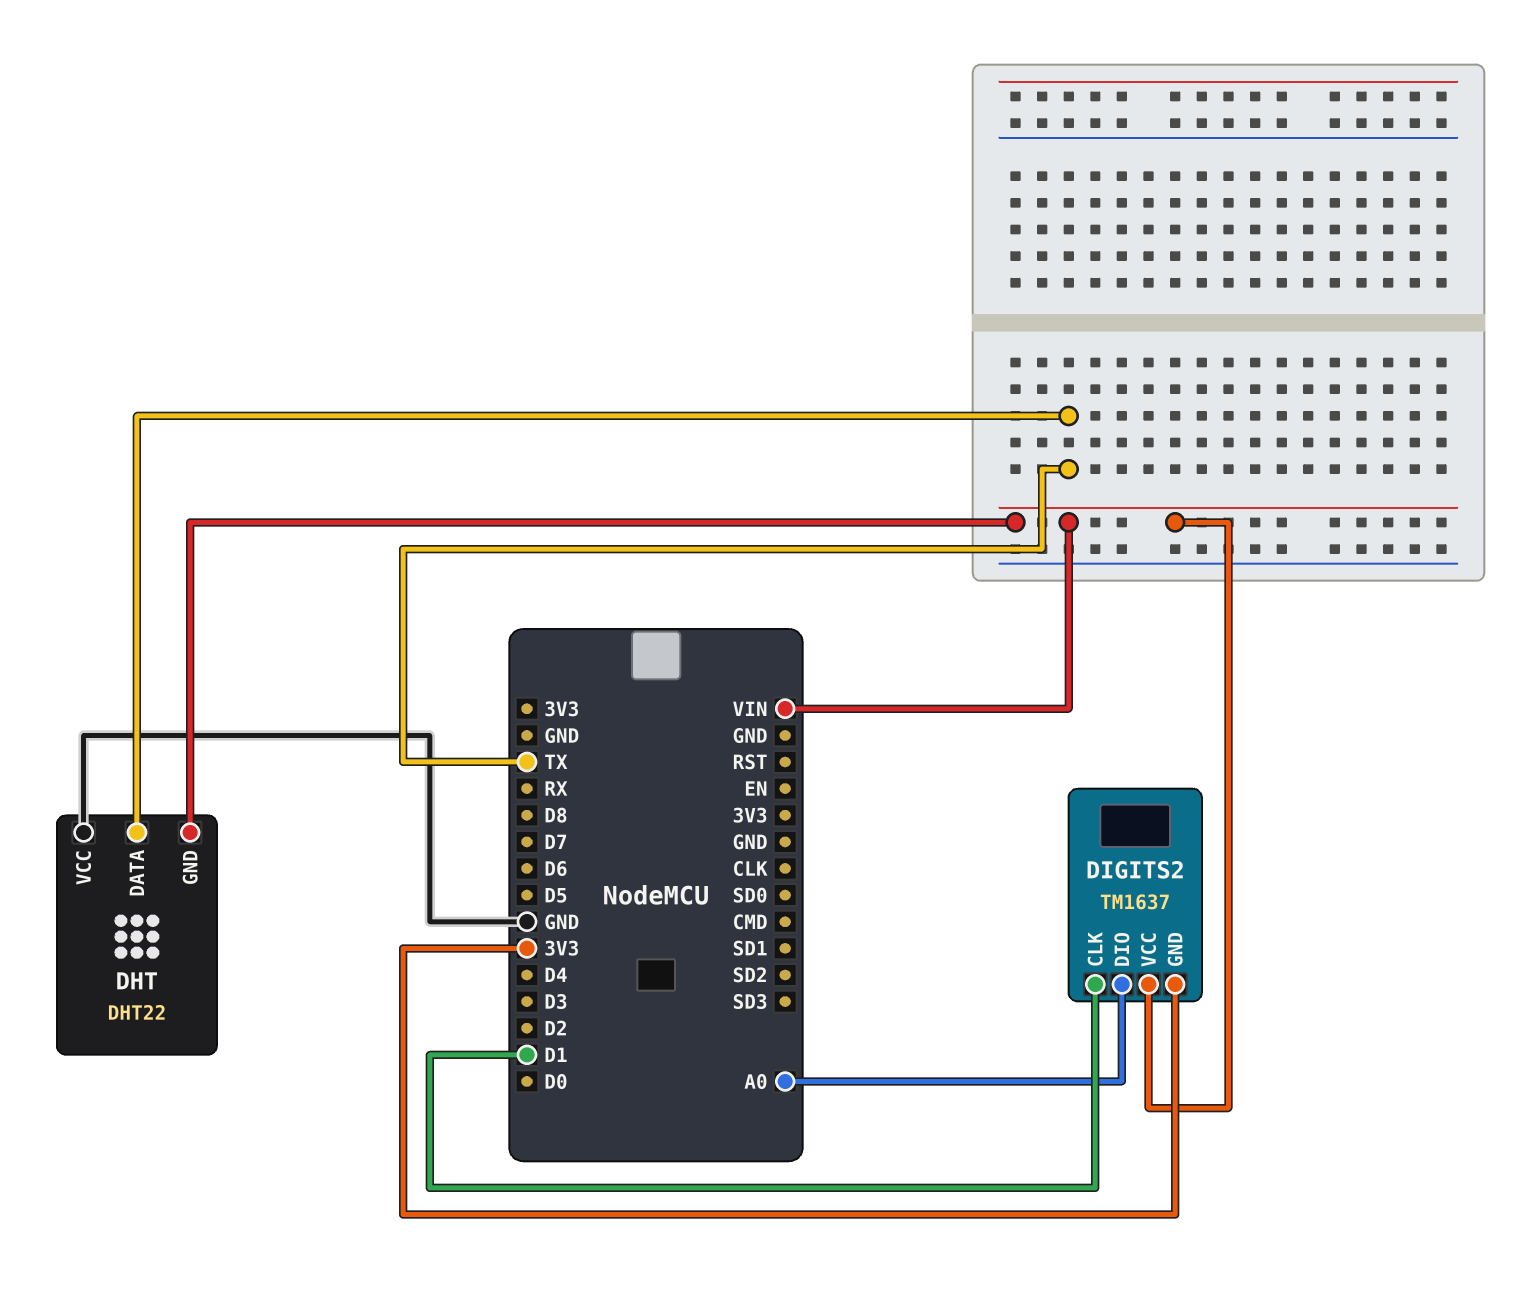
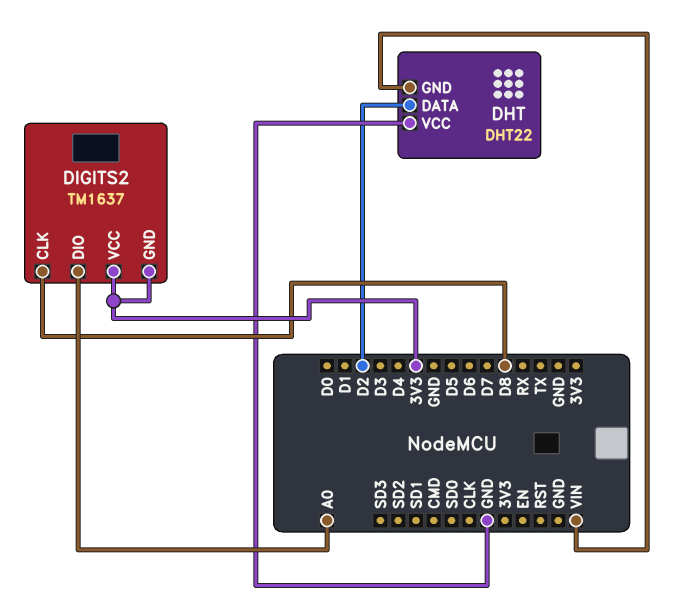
DHT pin DATA: TX -> D2
DIGITS2 pin CLK: D1 -> D8
DIGITS2 pin VCC: VIN -> 3V3

